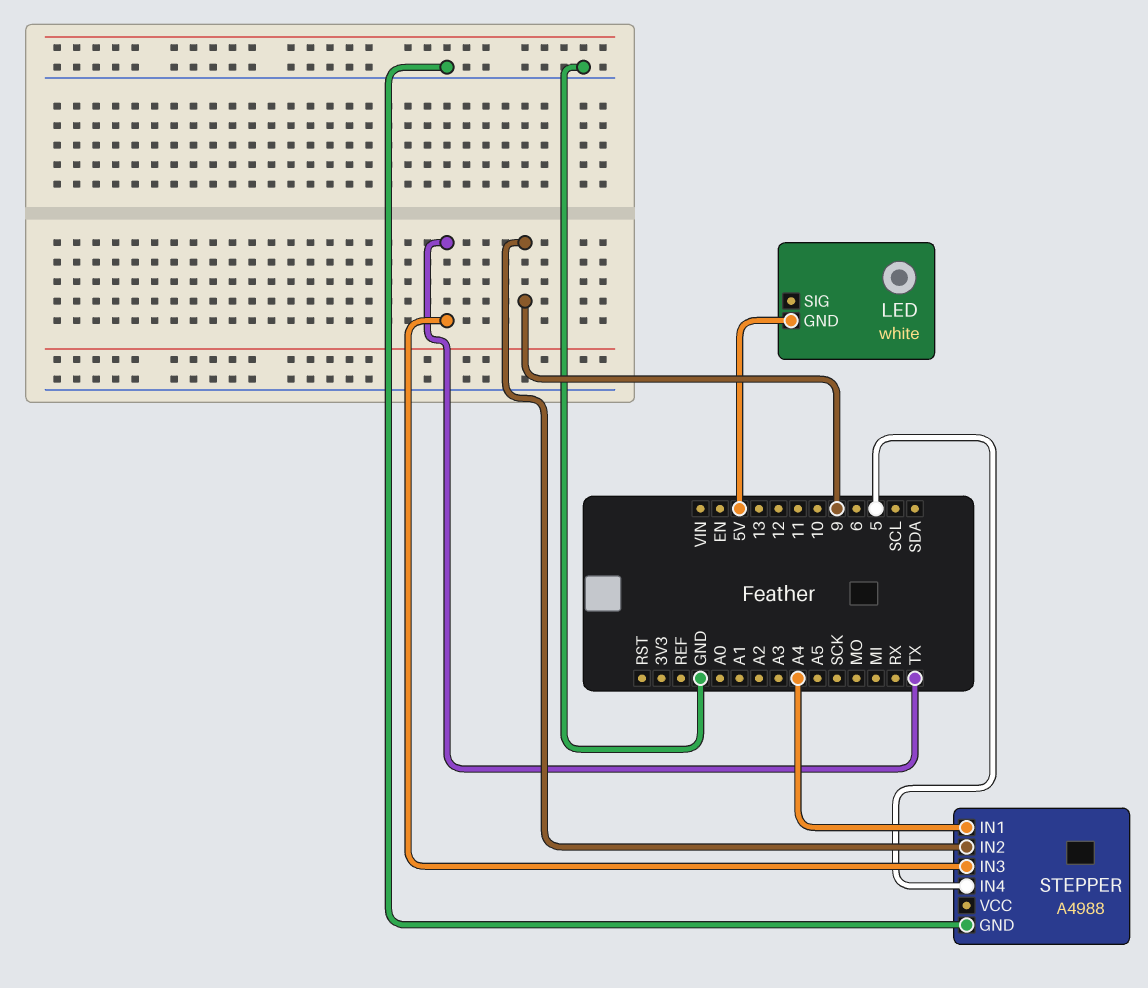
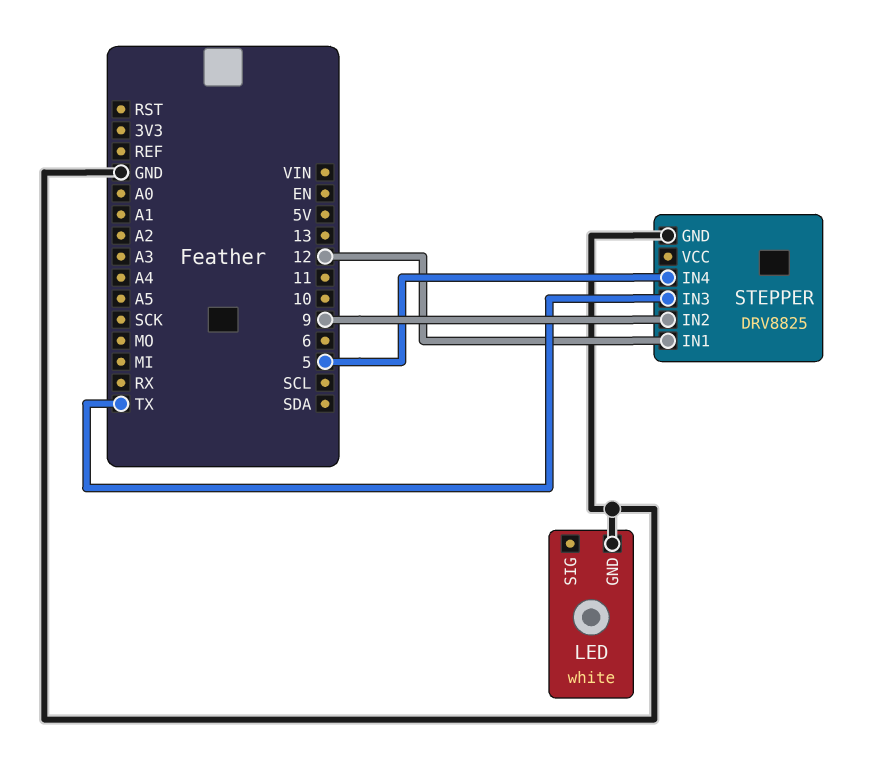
LED pin GND: 5V -> GND
STEPPER: A4988 -> DRV8825
STEPPER pin IN1: A4 -> 12

